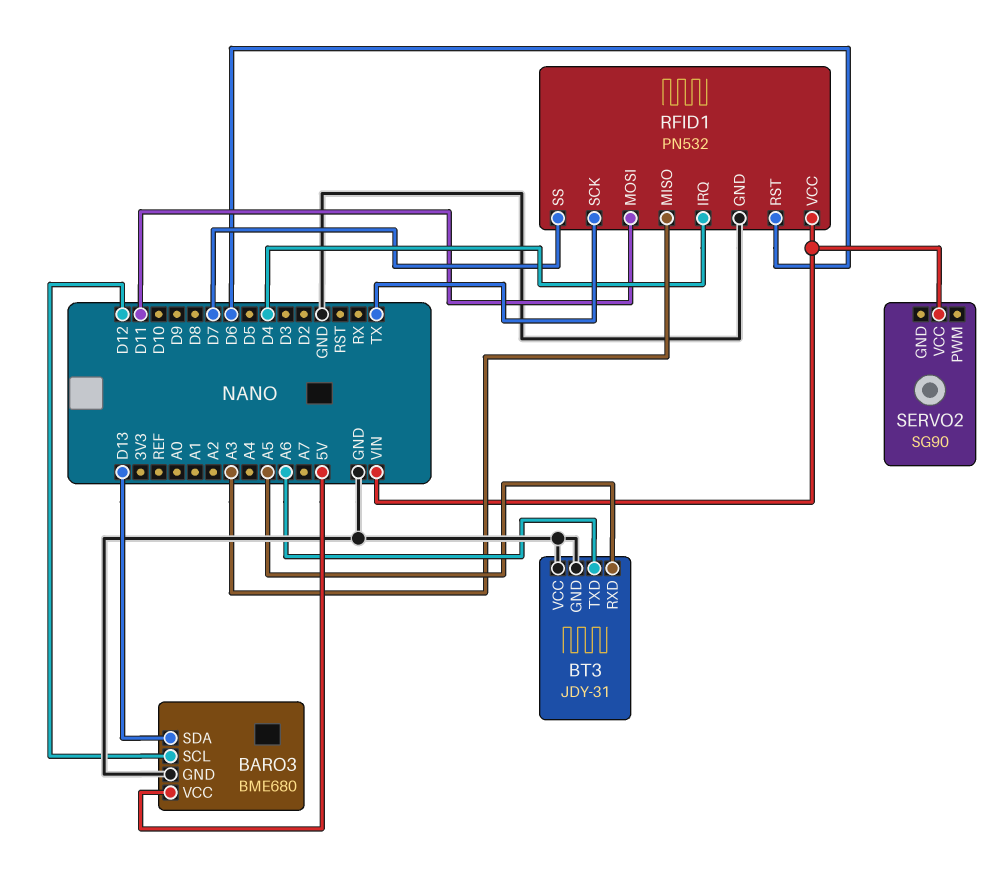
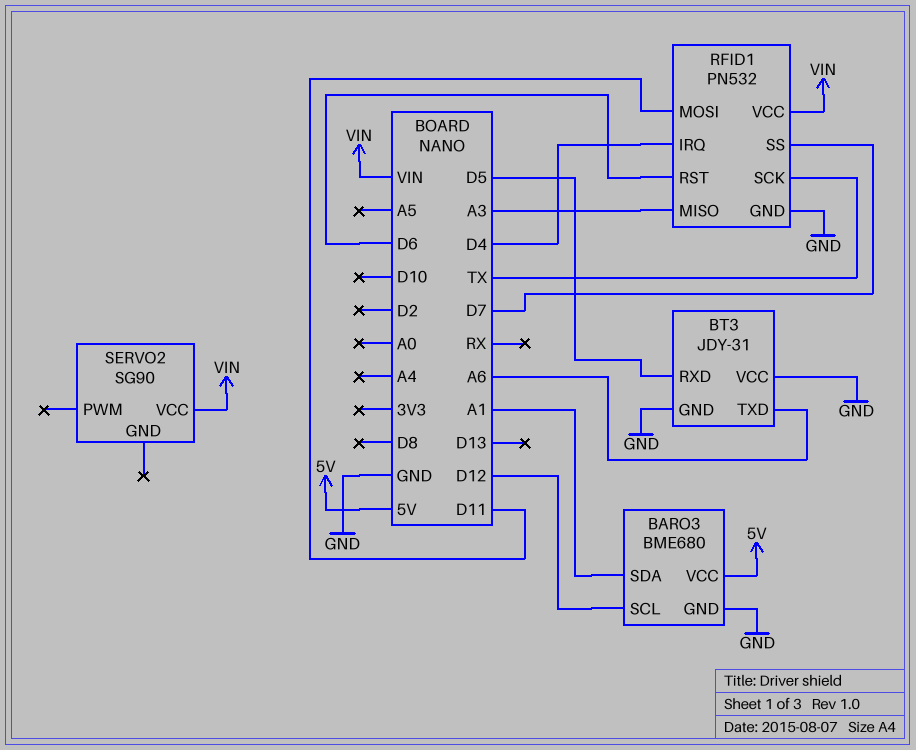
BARO3 pin SDA: D13 -> A1
BT3 pin RXD: A5 -> D5

